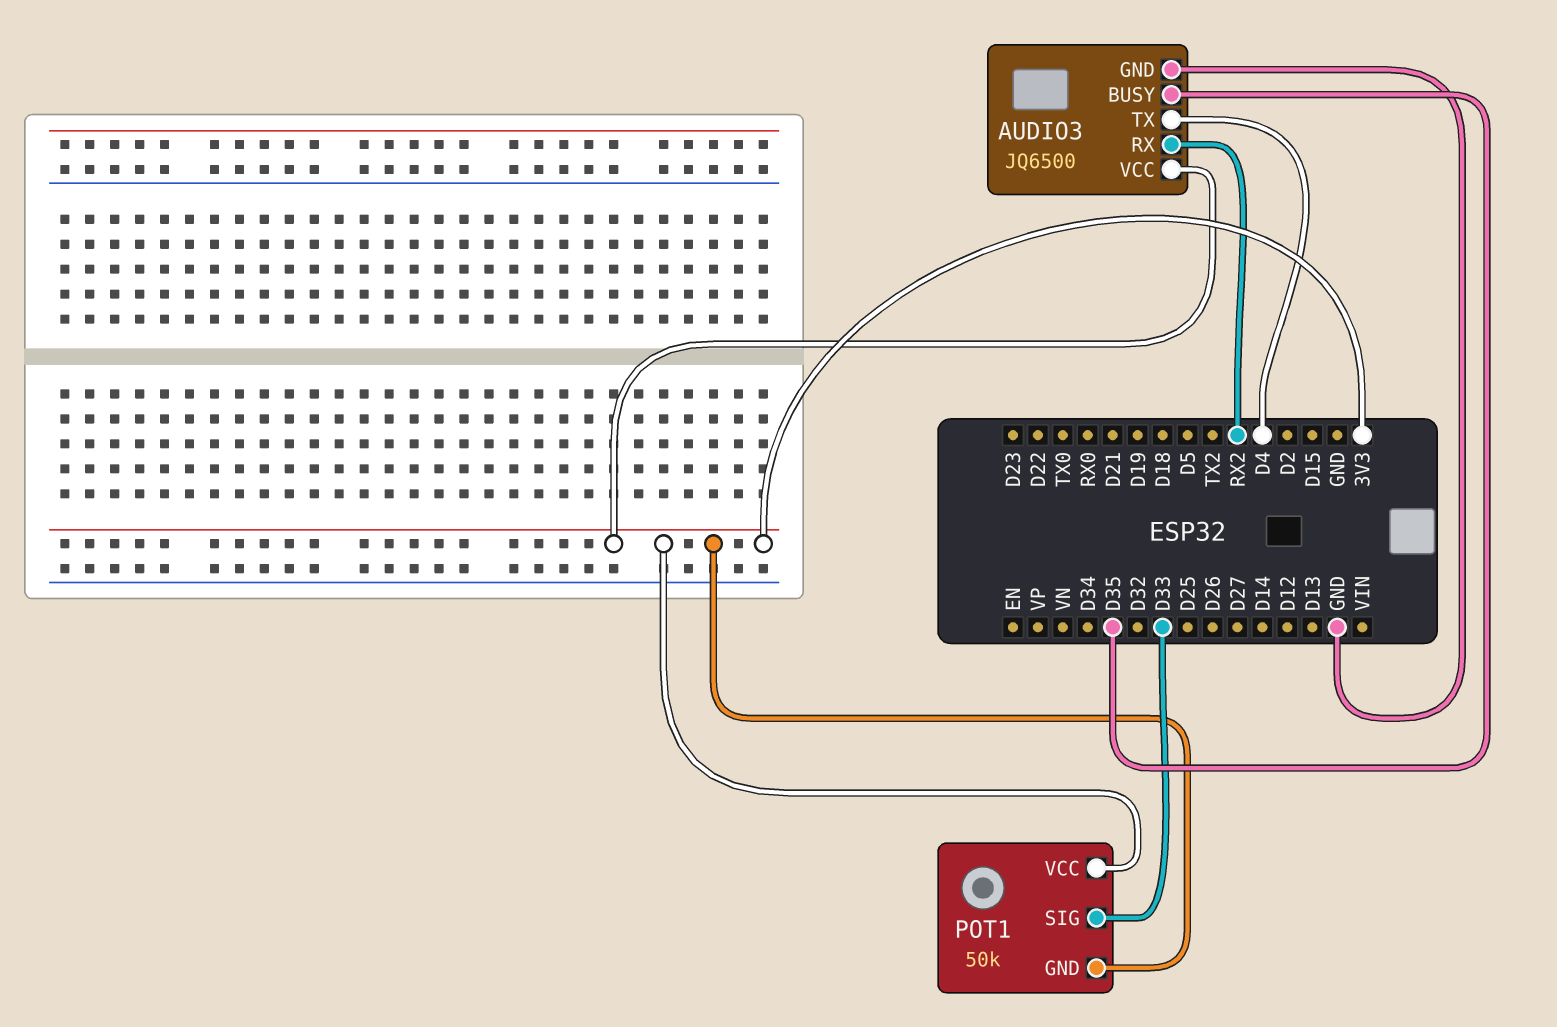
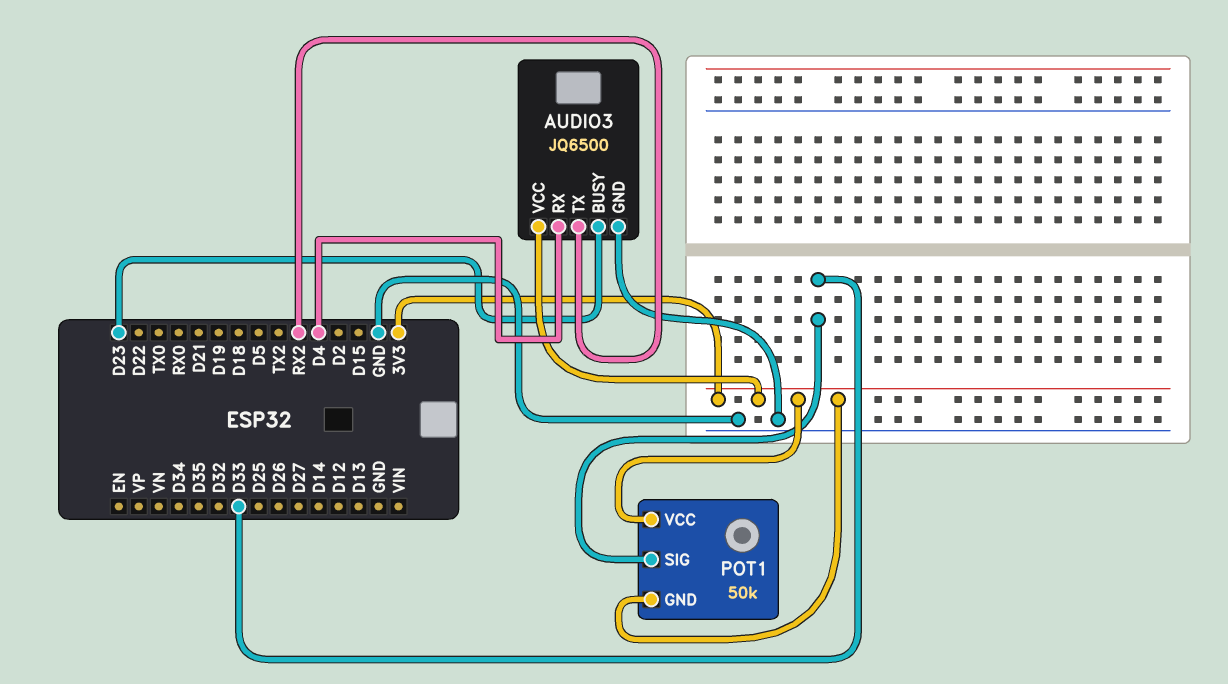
AUDIO3 pin BUSY: D35 -> D23
AUDIO3 pin RX: RX2 -> D4
AUDIO3 pin TX: D4 -> RX2

